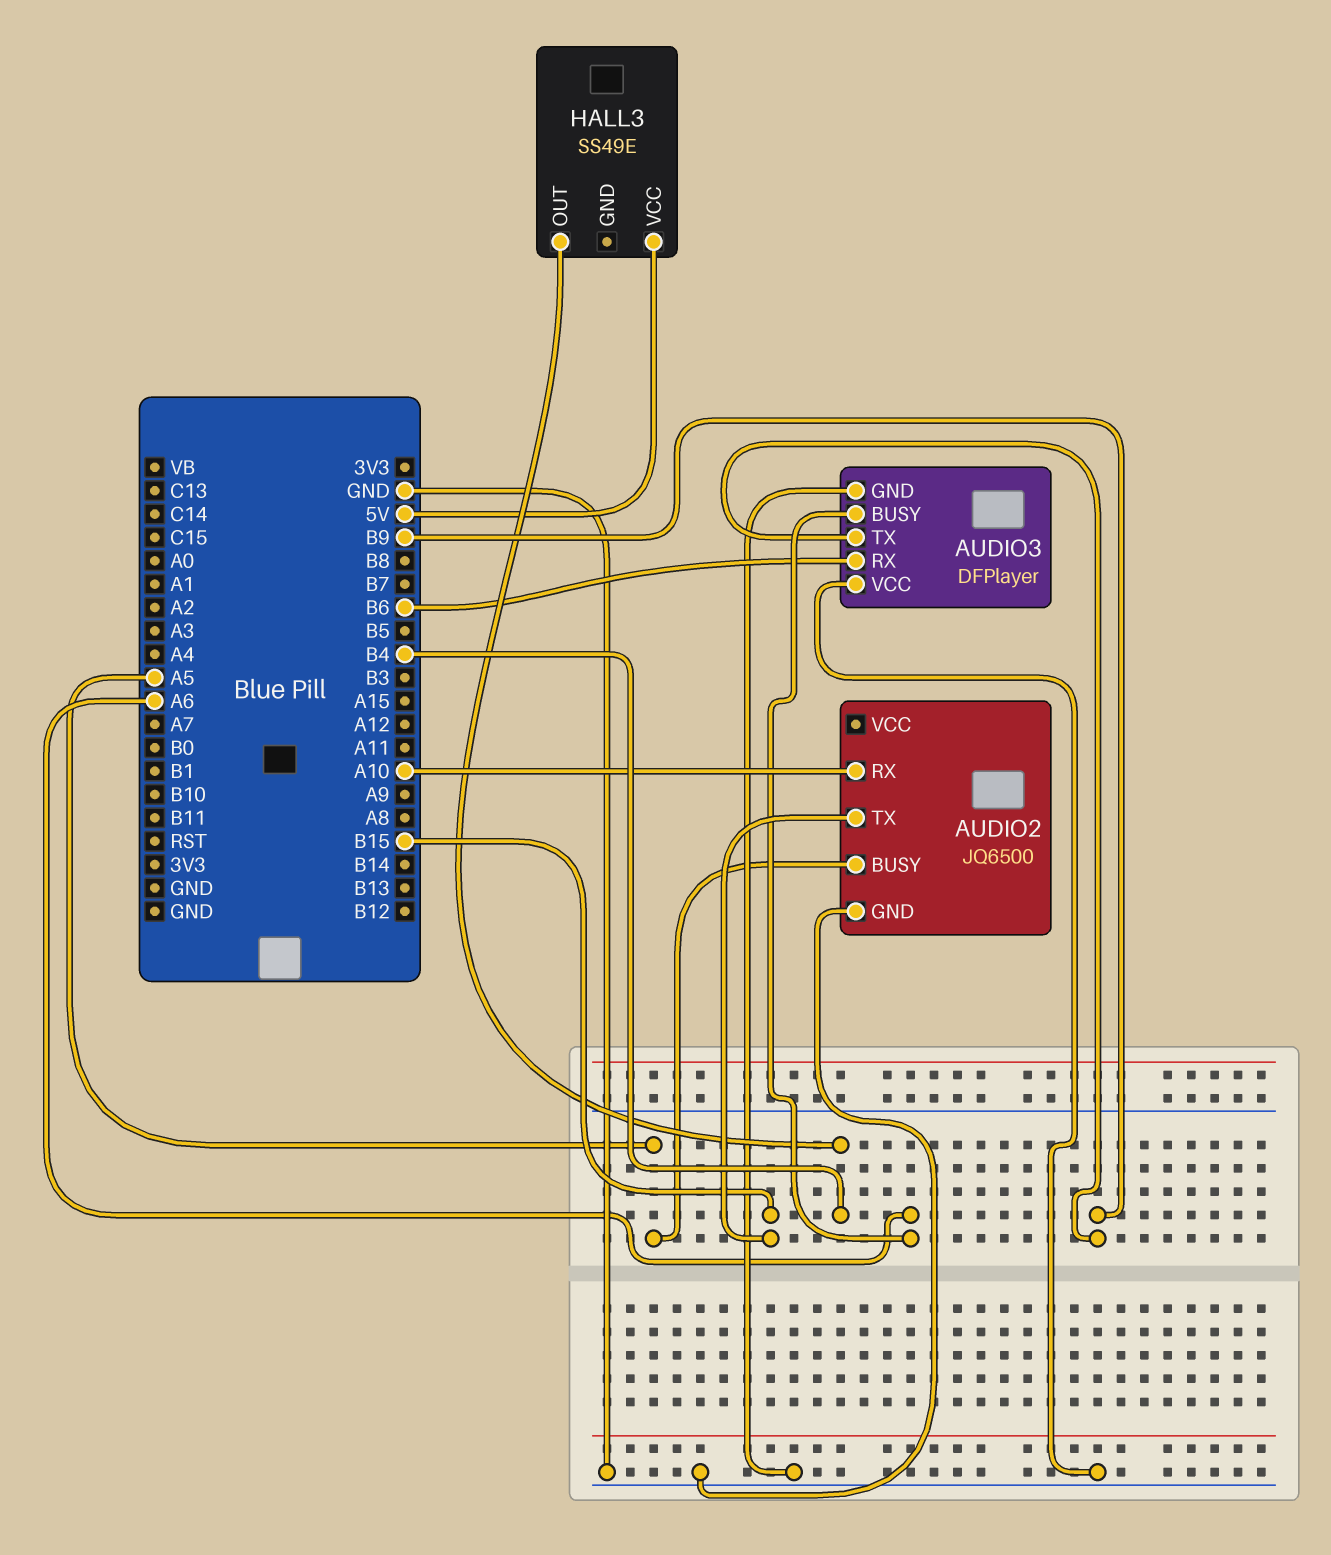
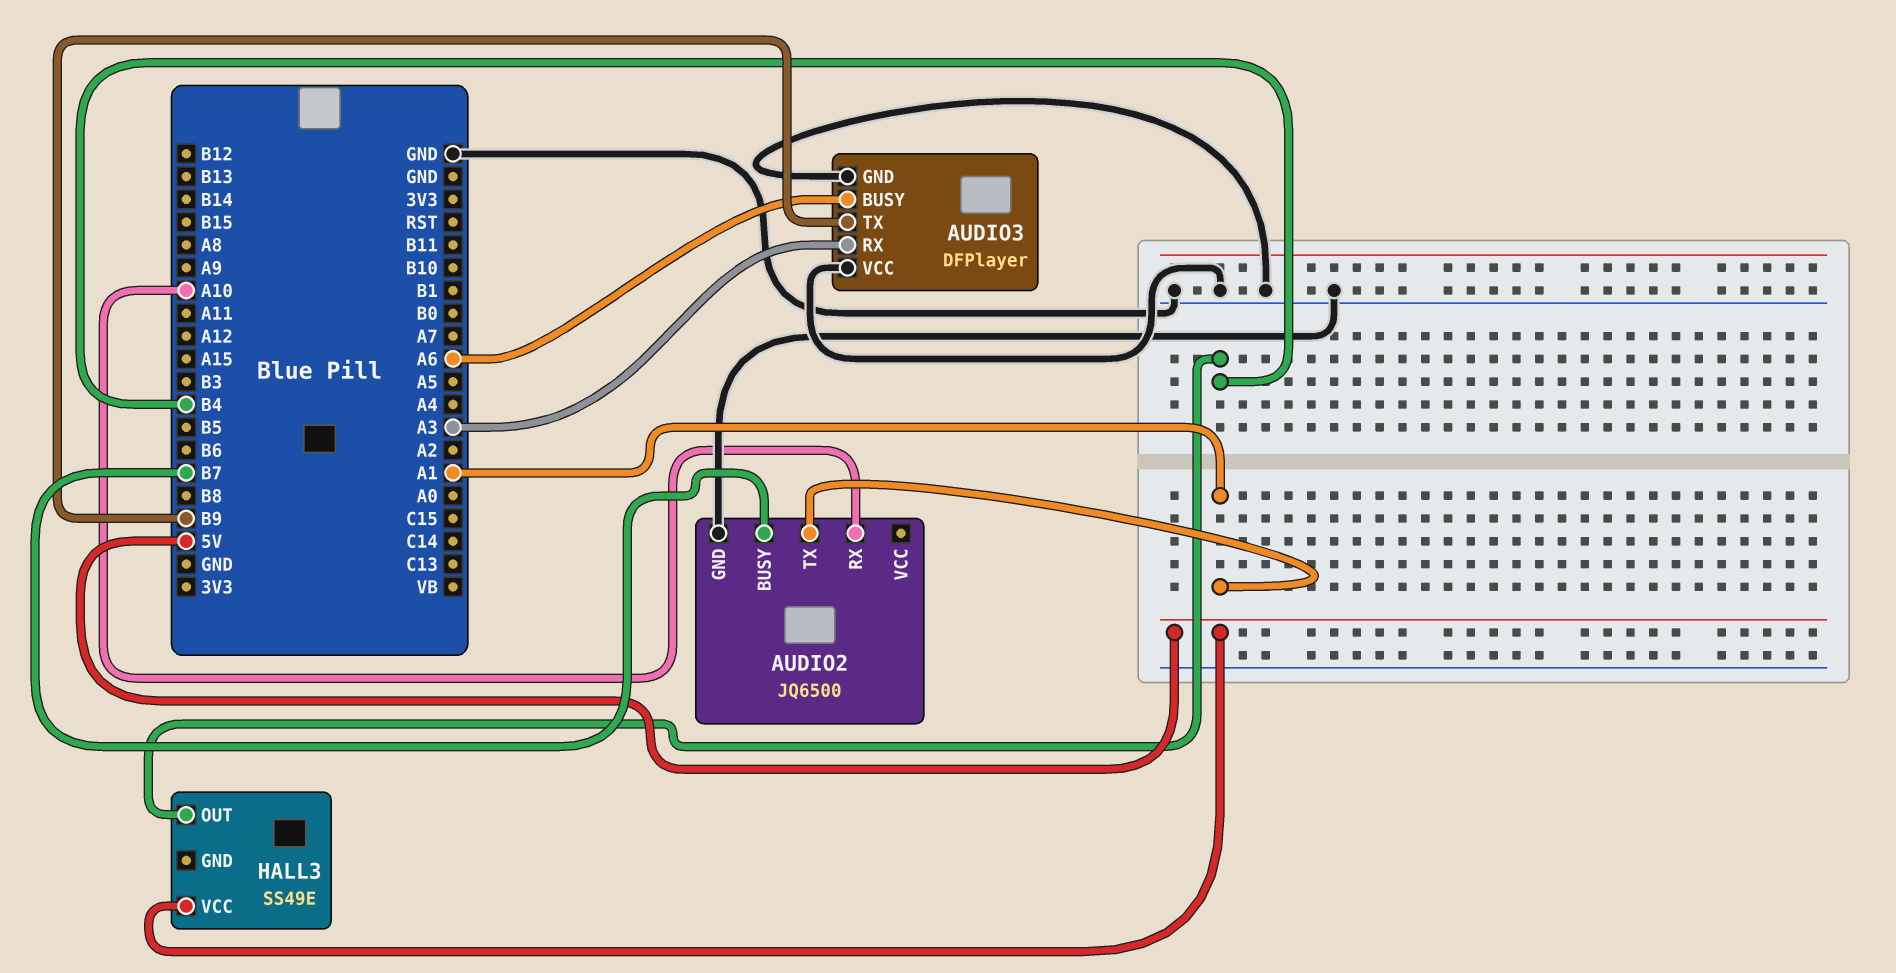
AUDIO2 pin BUSY: A5 -> B7
AUDIO2 pin TX: B15 -> A1
AUDIO3 pin RX: B6 -> A3

